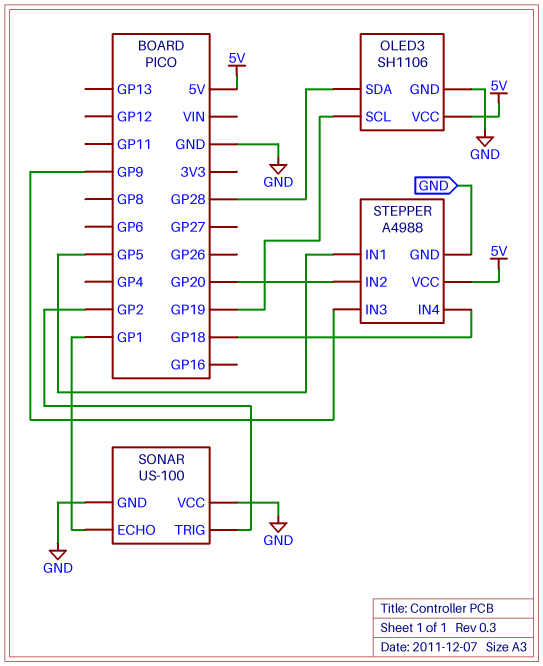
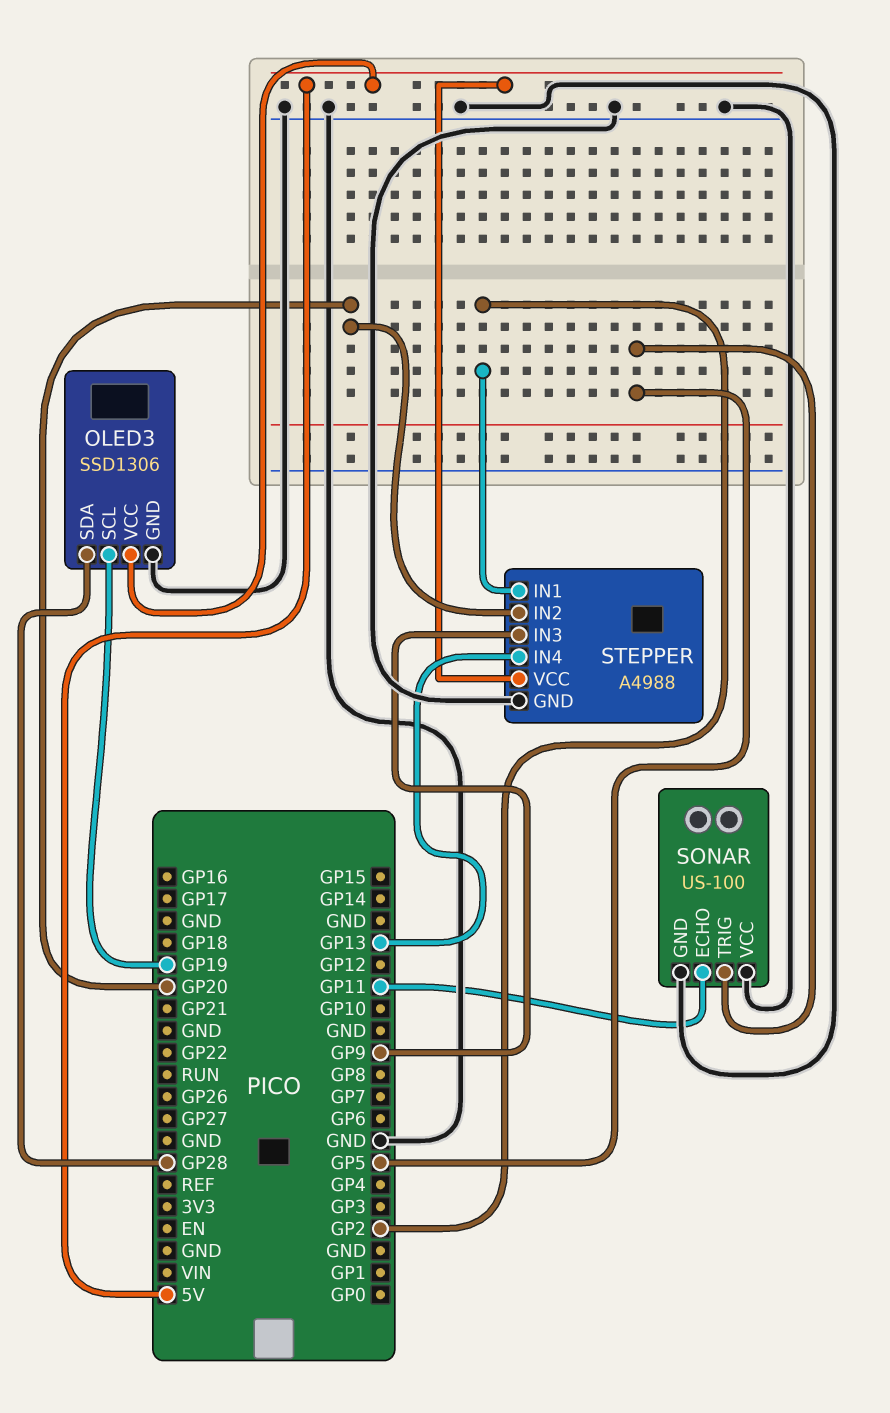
OLED3: SH1106 -> SSD1306
SONAR pin ECHO: GP1 -> GP11
SONAR pin TRIG: GP2 -> GP5
STEPPER pin IN1: GP5 -> GP2
STEPPER pin IN4: GP18 -> GP13

